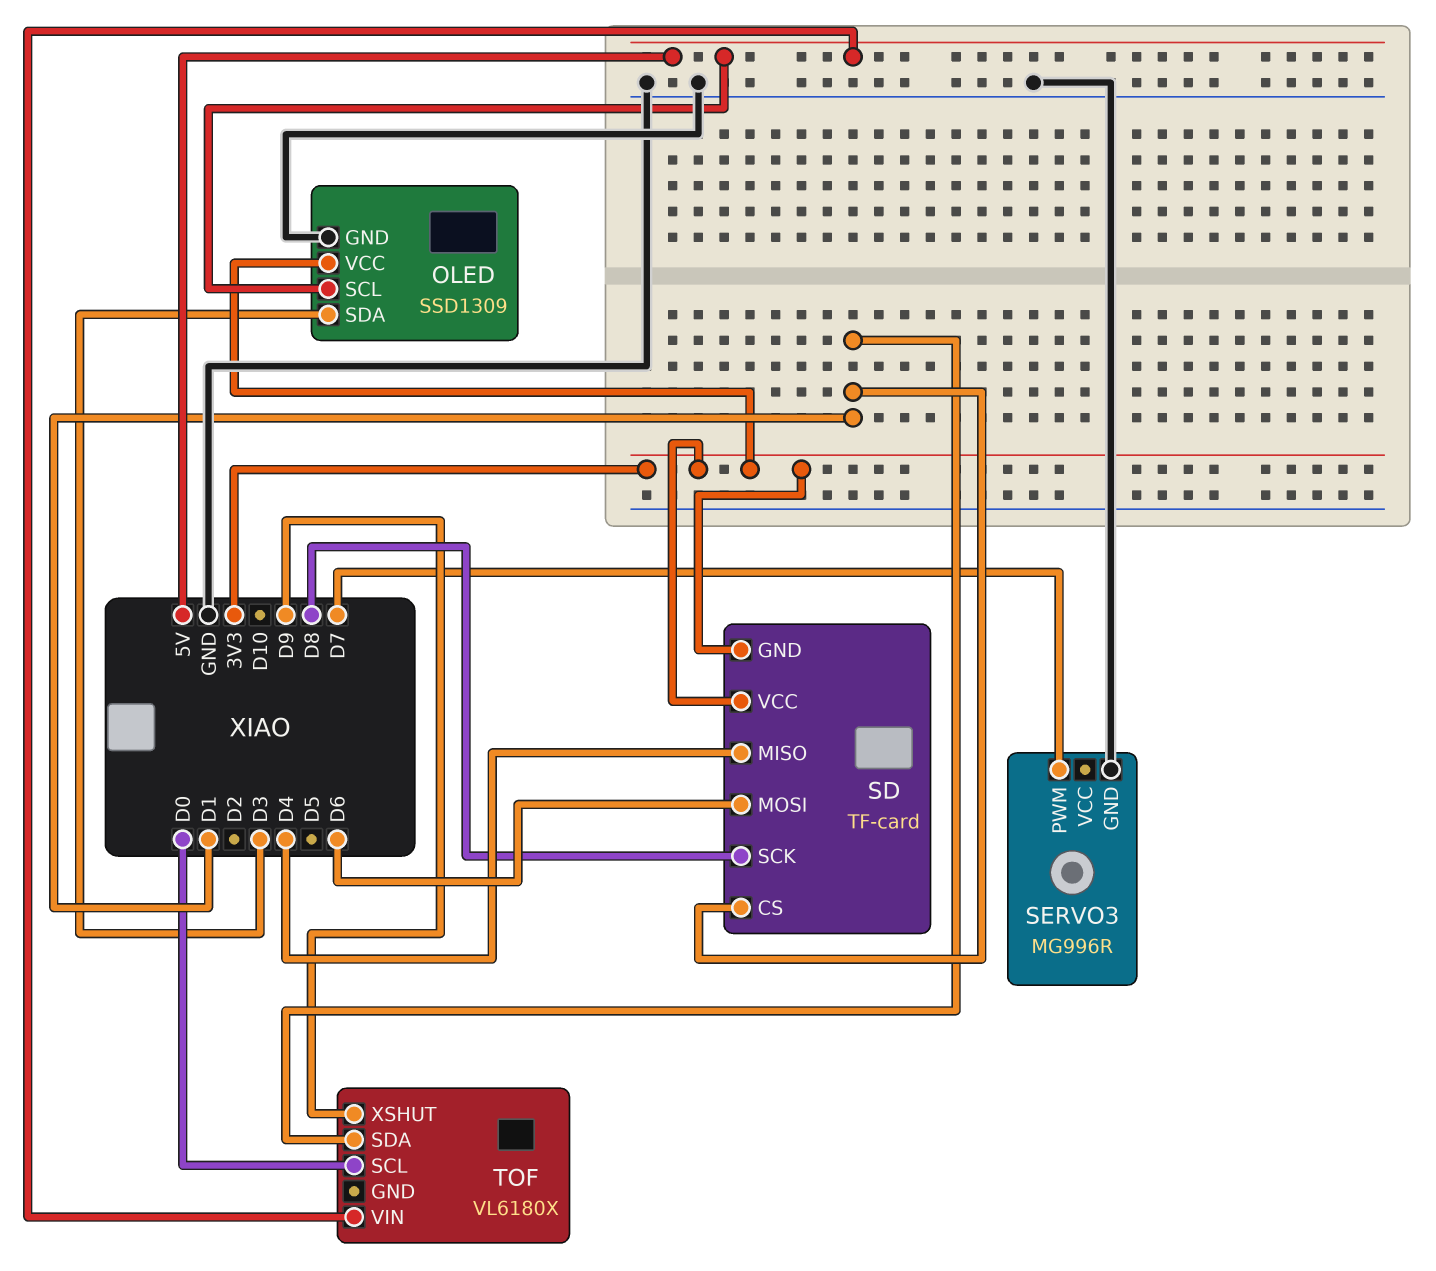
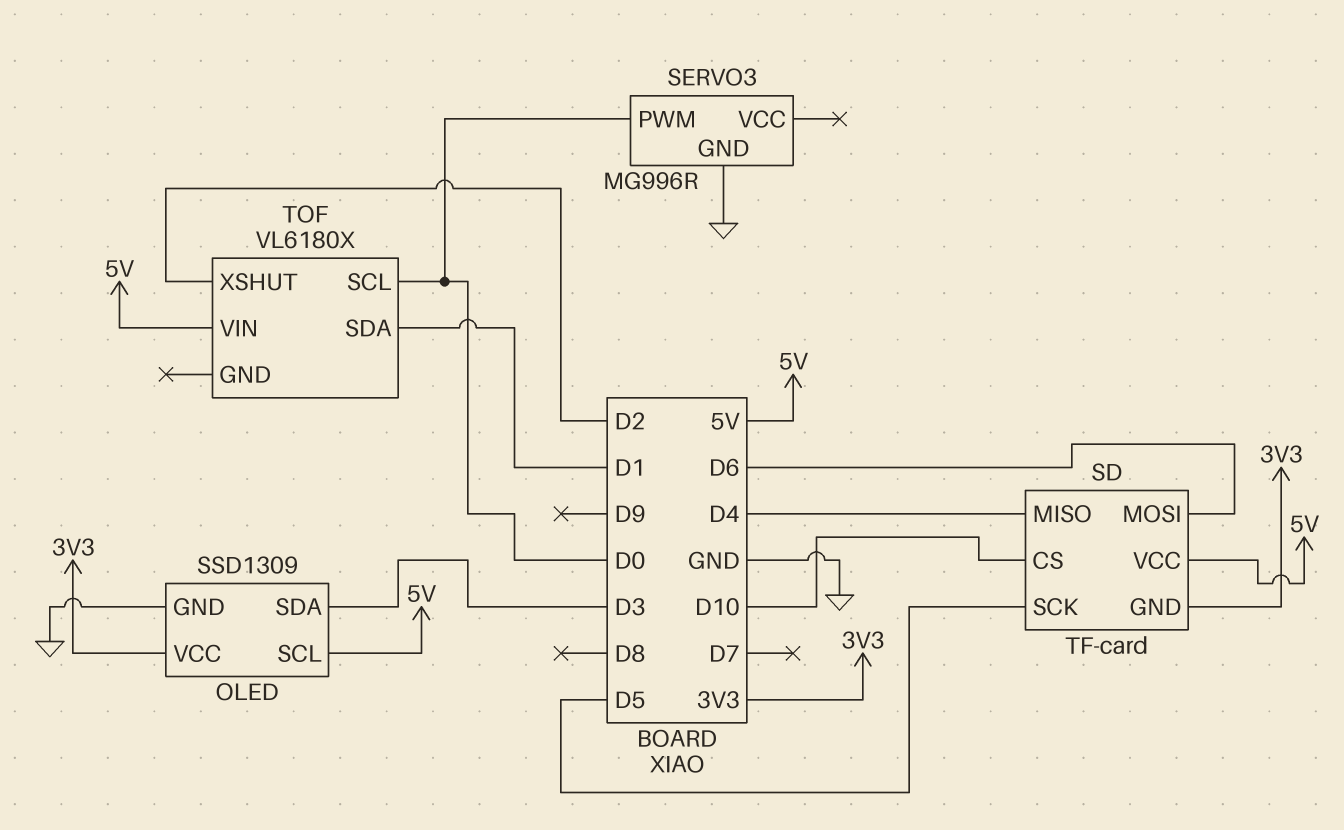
SD pin CS: D1 -> D10
SD pin SCK: D8 -> D5
SD pin VCC: 3V3 -> 5V
SERVO3 pin PWM: D7 -> D0
TOF pin XSHUT: D9 -> D2

